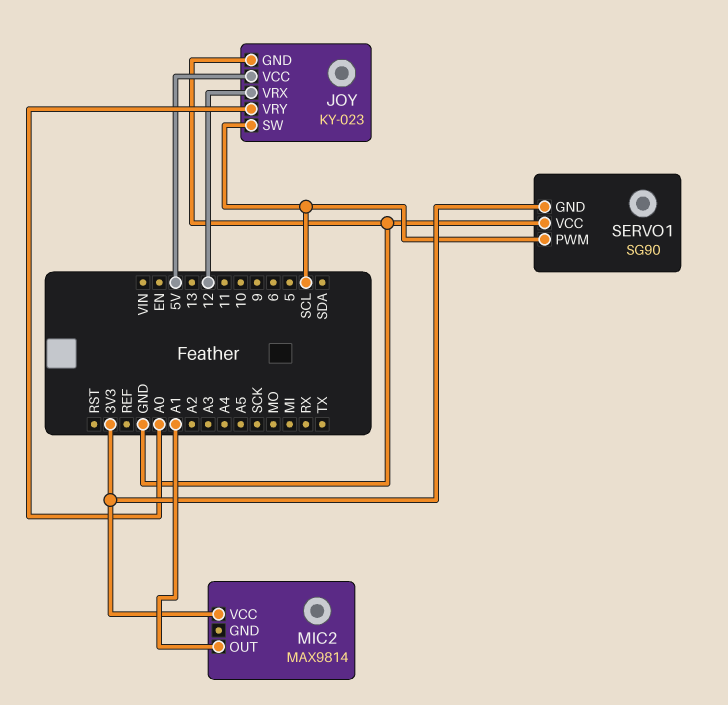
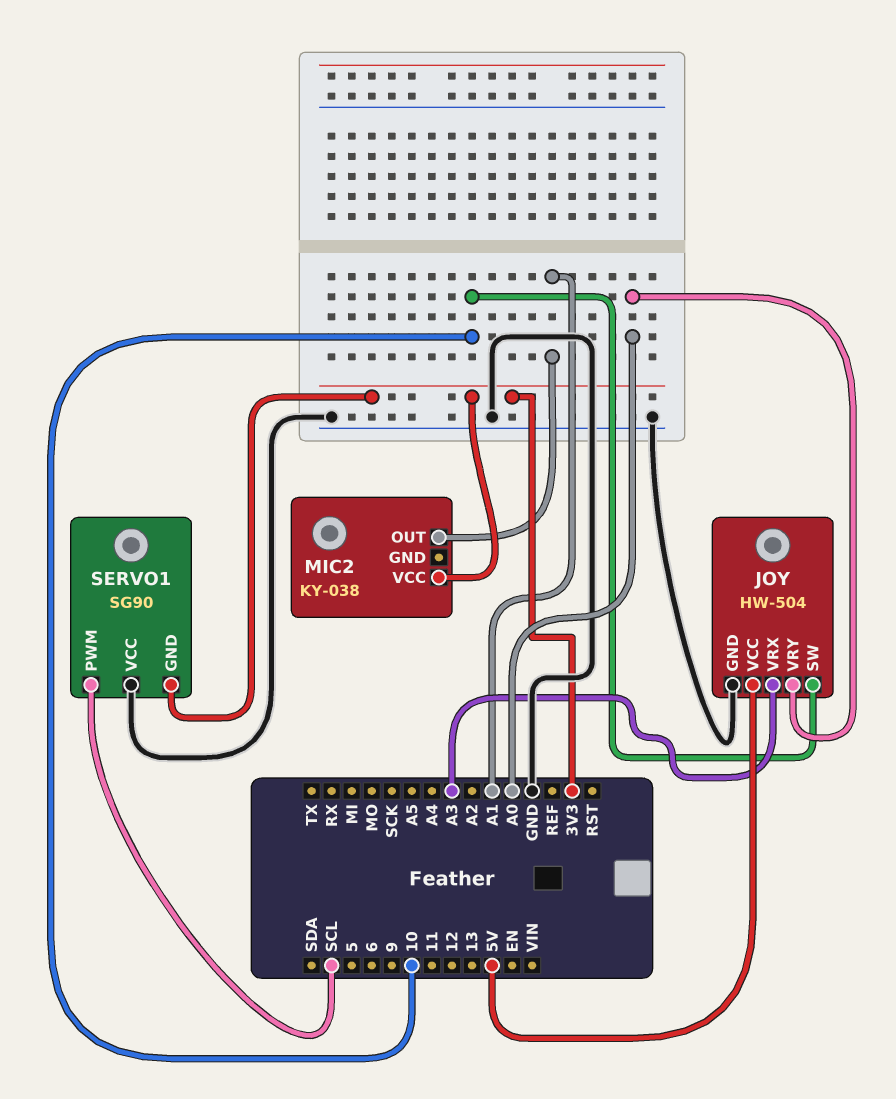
JOY: KY-023 -> HW-504
JOY pin SW: SCL -> 10
JOY pin VRX: 12 -> A3
MIC2: MAX9814 -> KY-038

